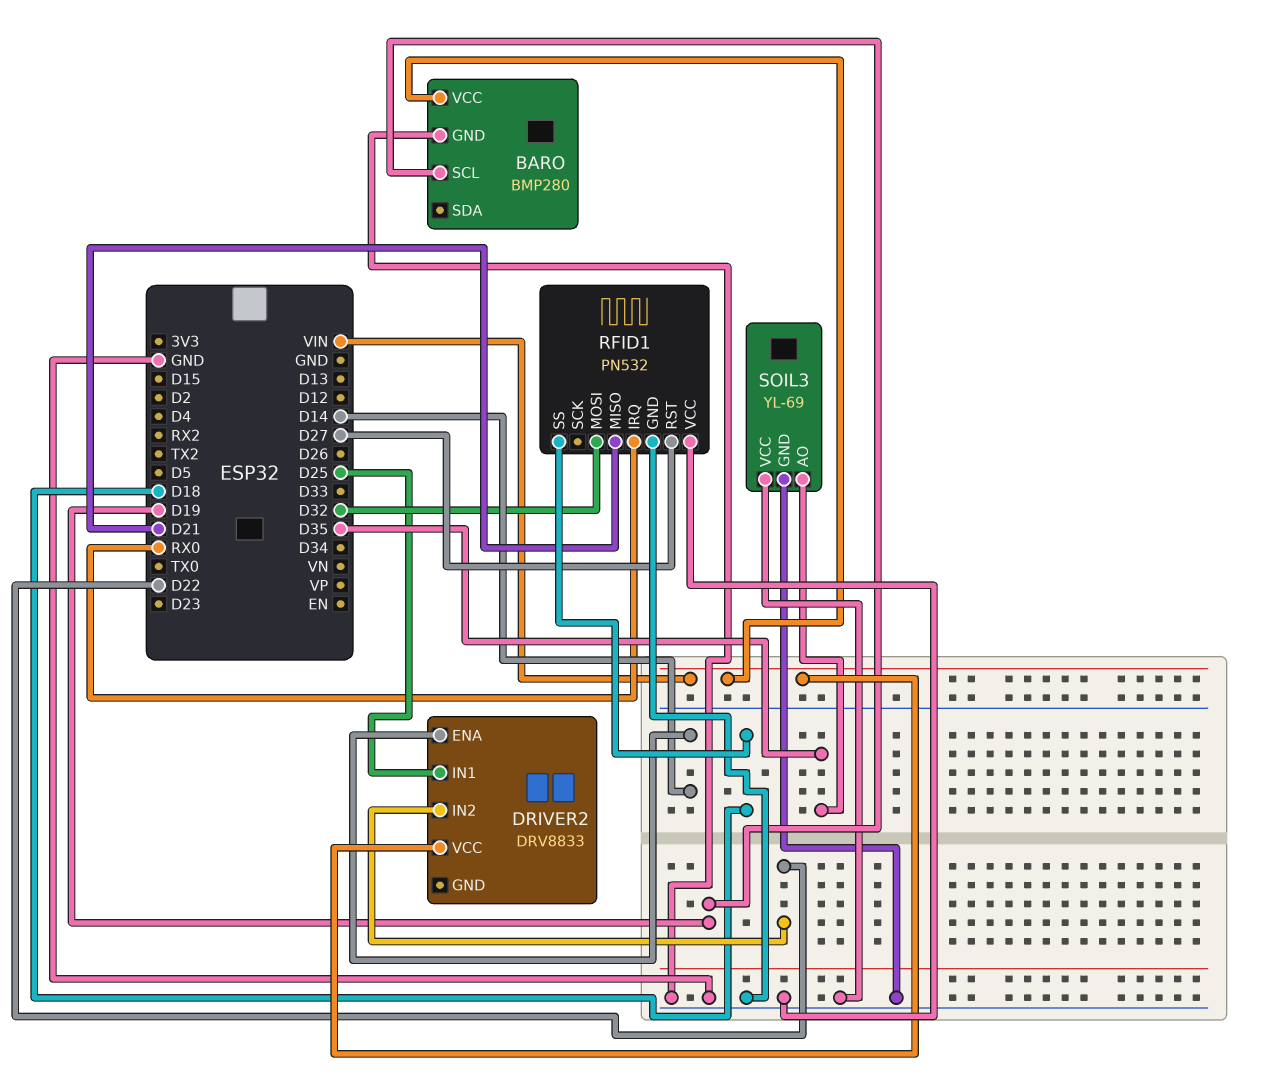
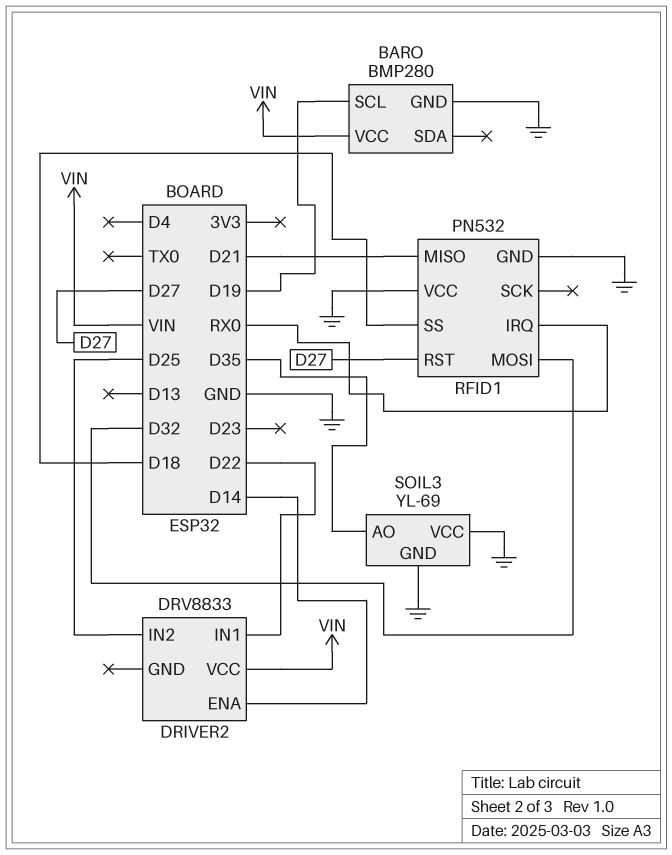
DRIVER2 pin IN1: D25 -> D22
DRIVER2 pin IN2: D22 -> D25

